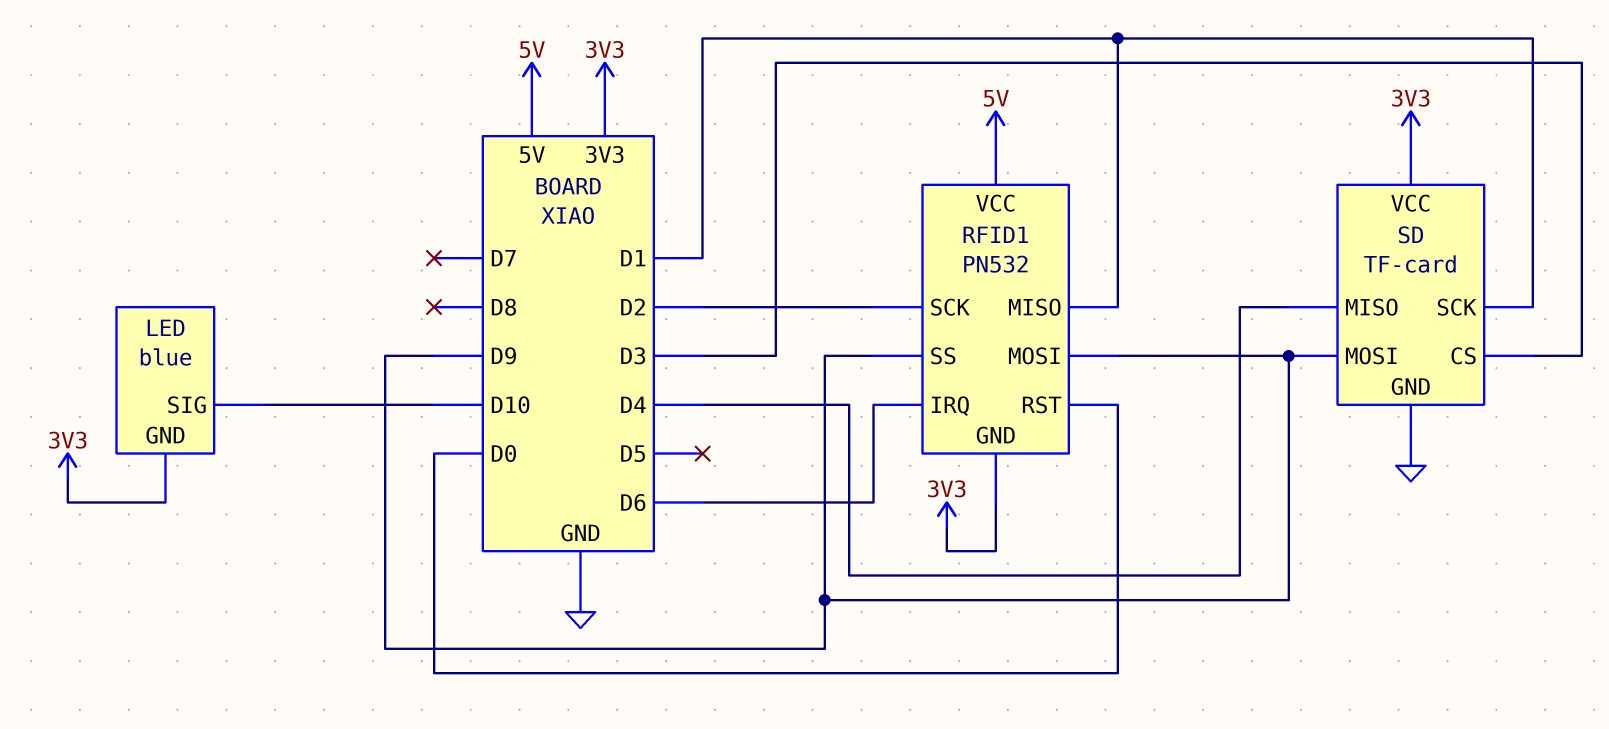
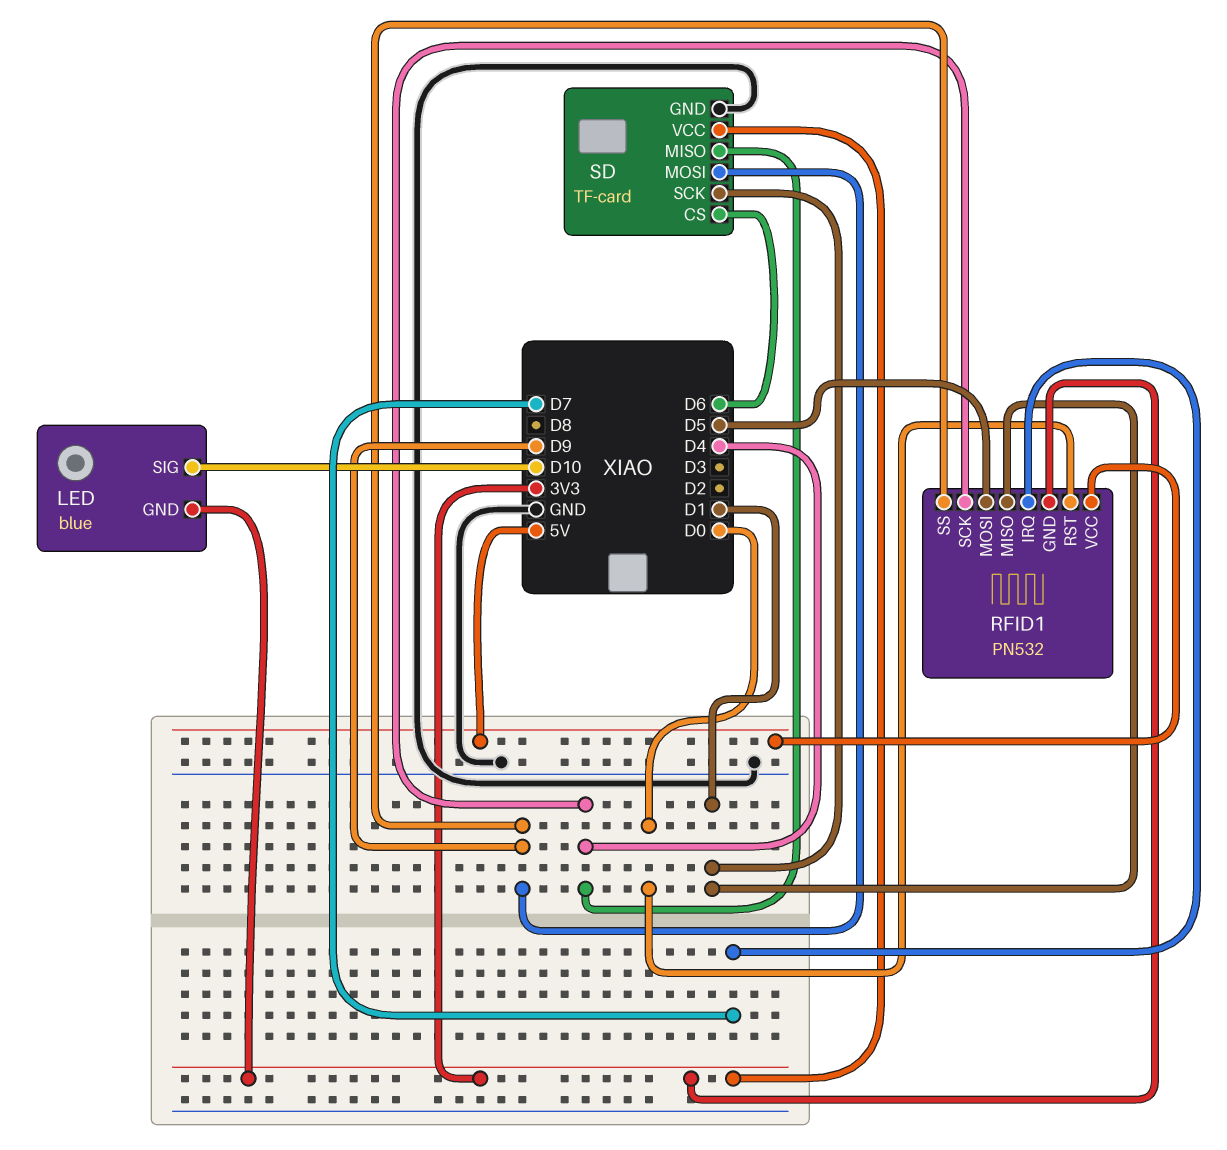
RFID1 pin IRQ: D6 -> D7
RFID1 pin MOSI: D9 -> D5
RFID1 pin SCK: D2 -> D4
SD pin CS: D3 -> D6

